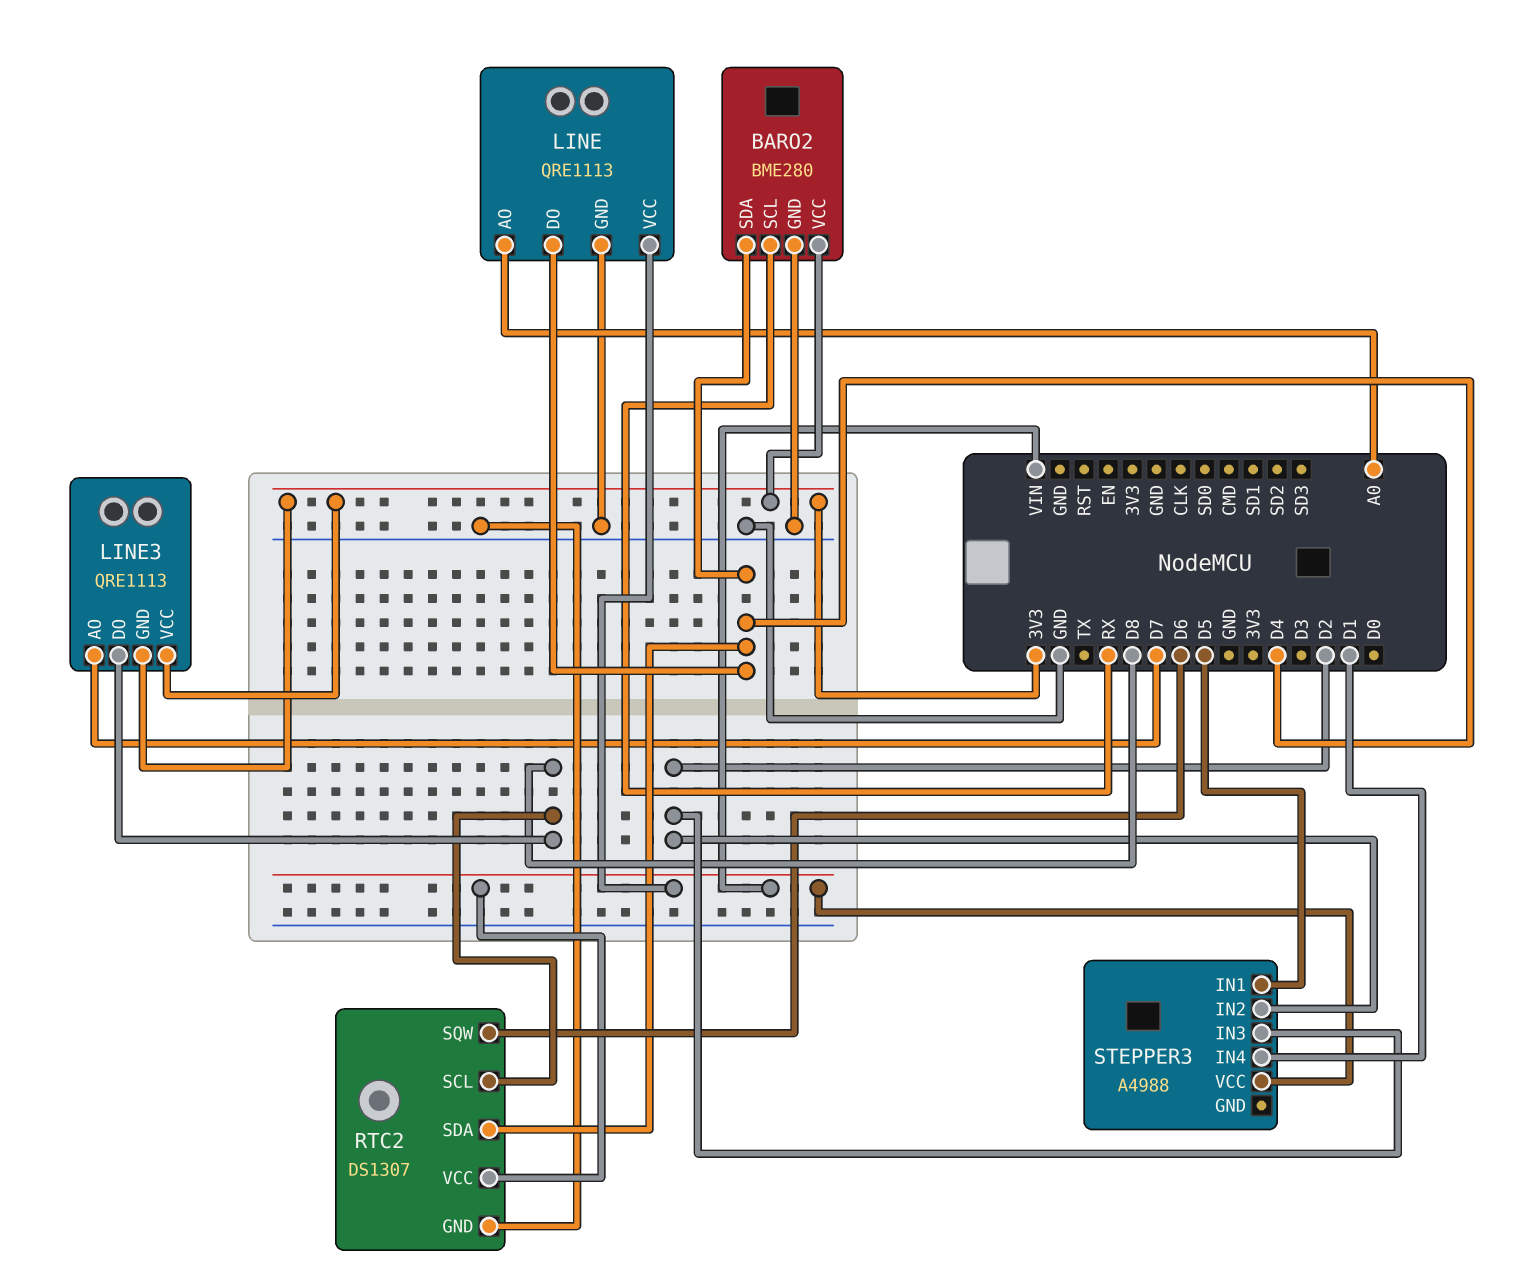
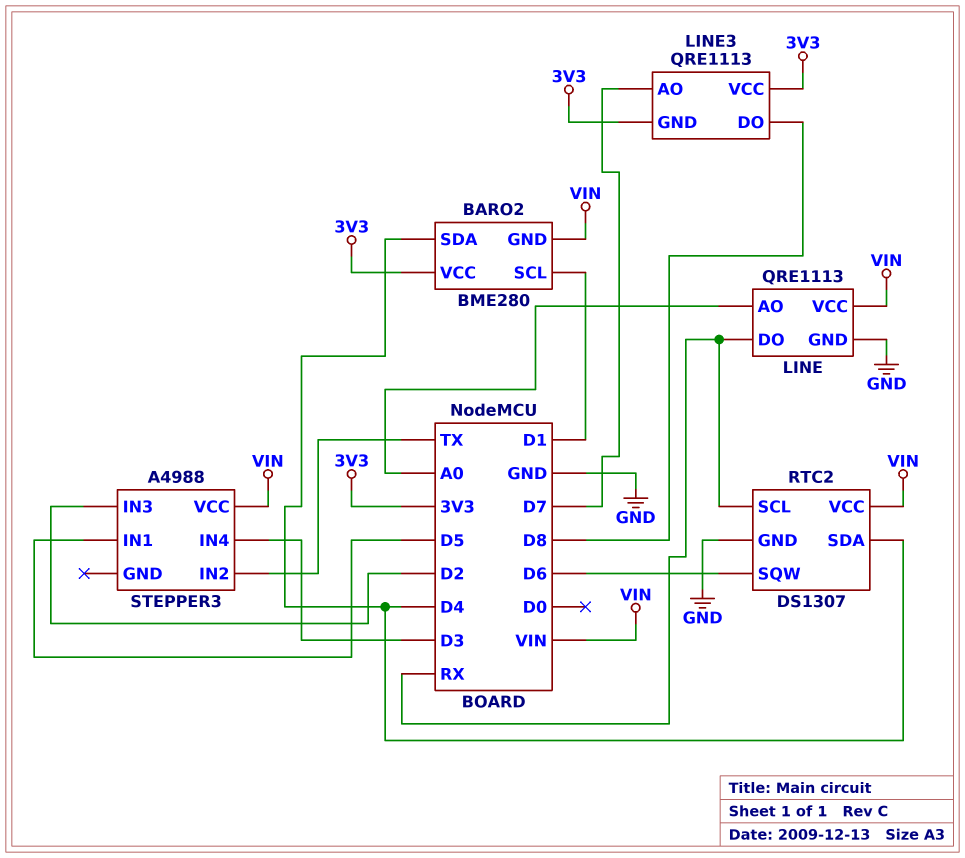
BARO2 pin GND: GND -> VIN
BARO2 pin SCL: RX -> D1
LINE pin DO: D4 -> RX
RTC2 pin SCL: D8 -> RX
STEPPER3 pin IN2: D2 -> TX
STEPPER3 pin IN4: D1 -> D3

